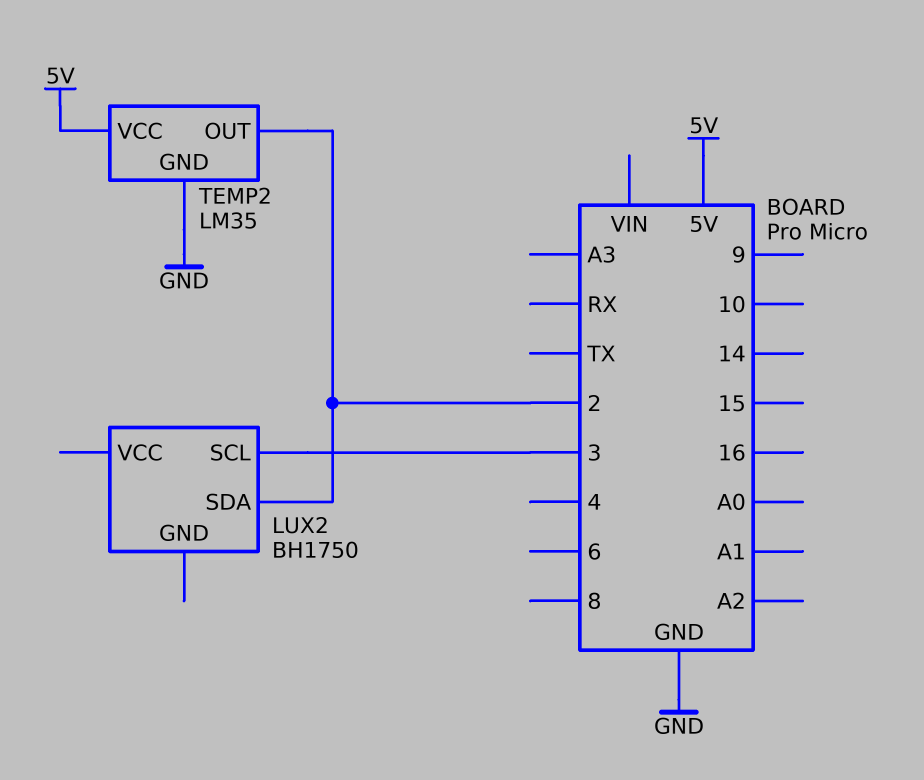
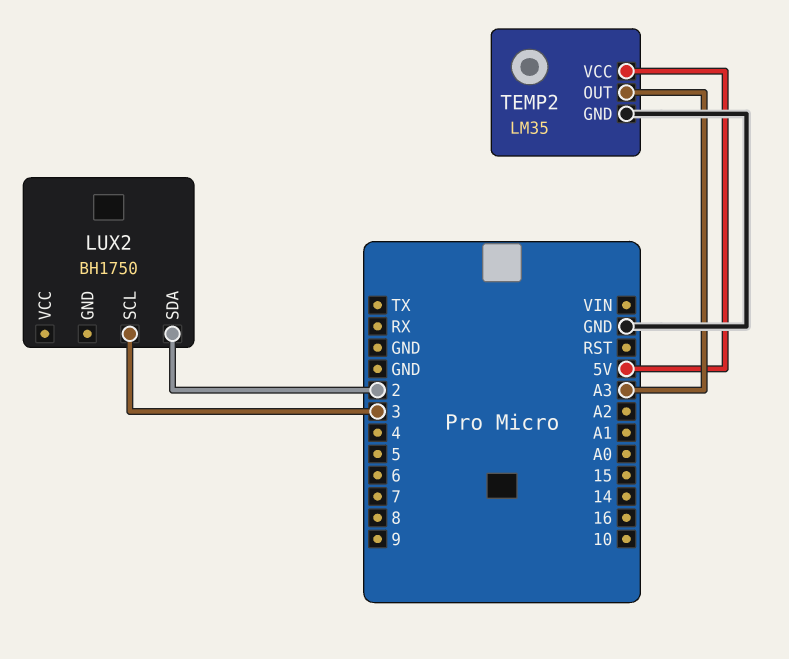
TEMP2 pin OUT: 2 -> A3

